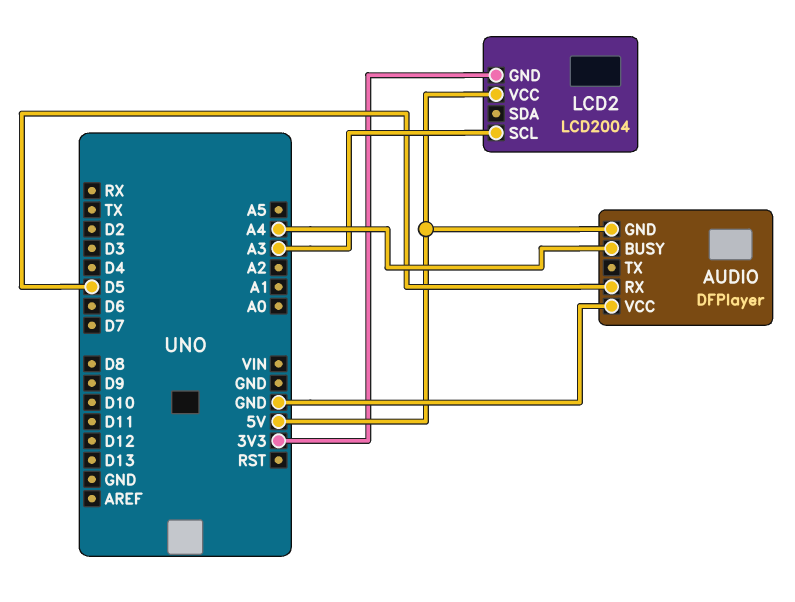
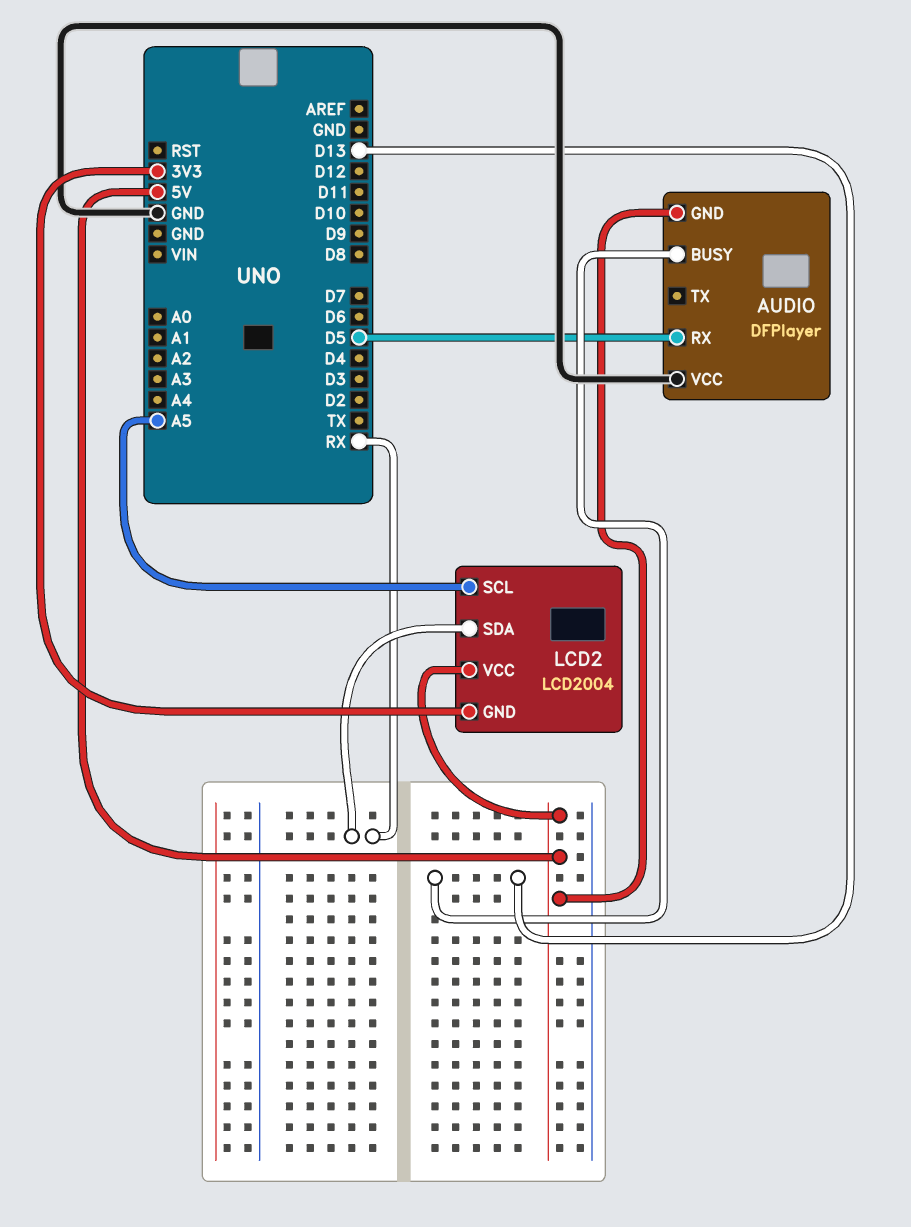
AUDIO pin BUSY: A4 -> D13
LCD2 pin SCL: A3 -> A5
LCD2 pin SDA: none -> RX

